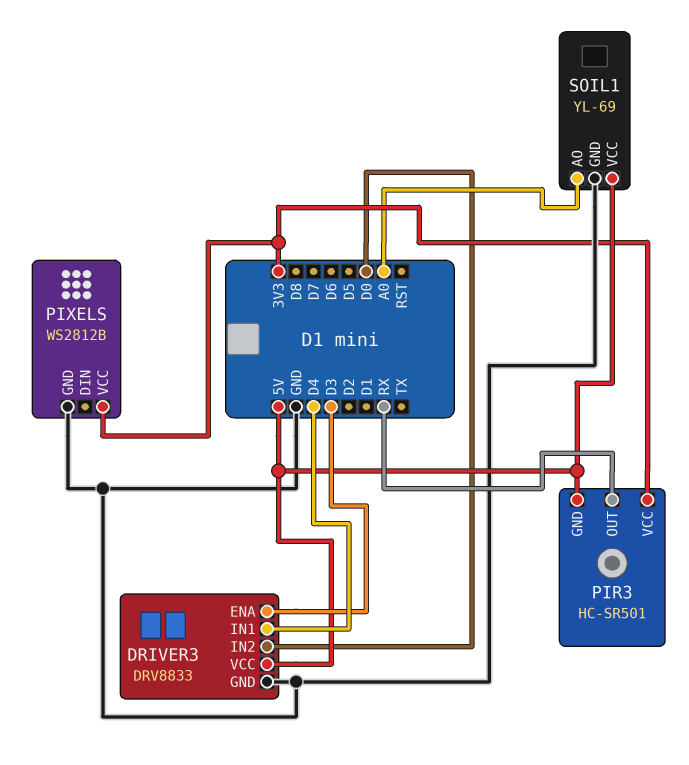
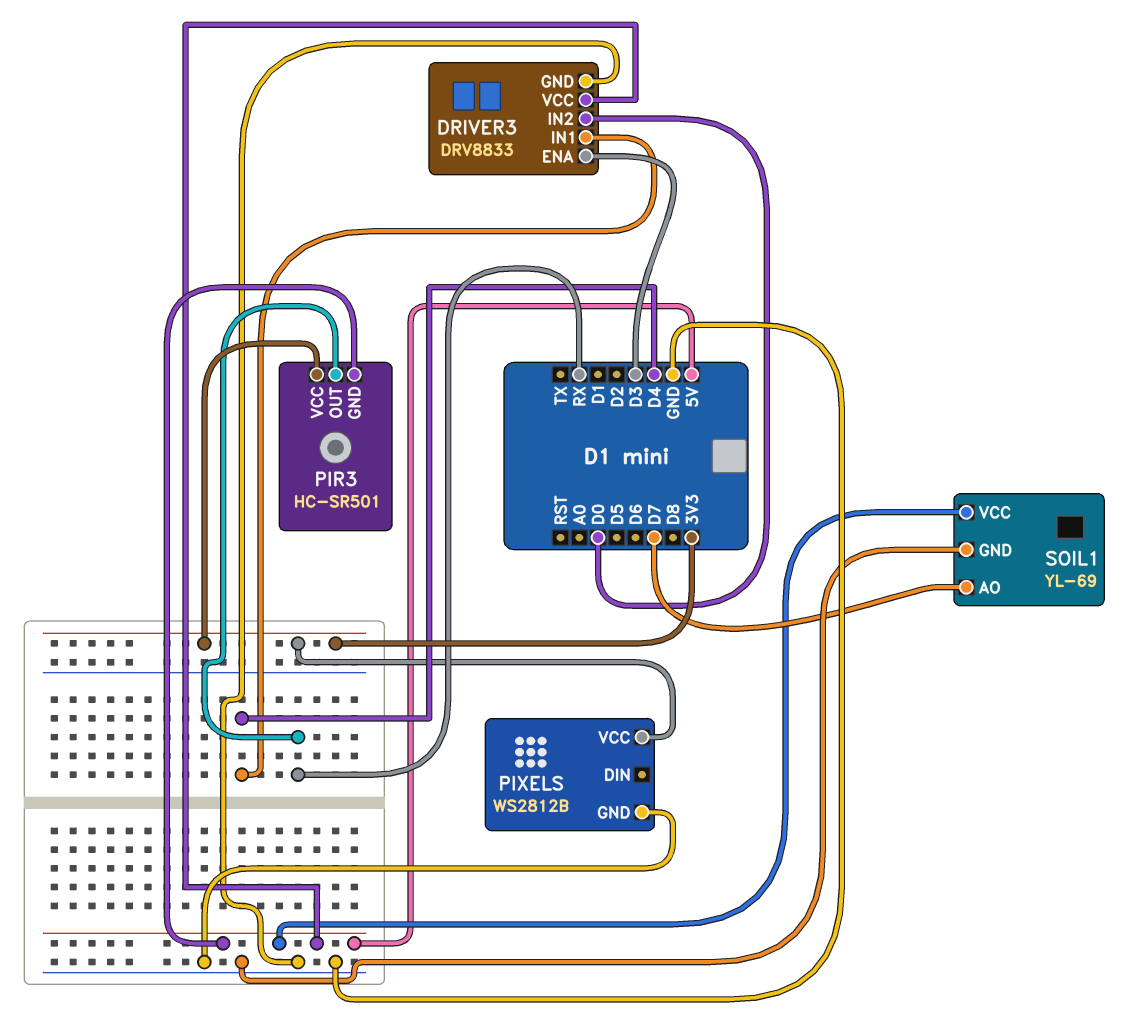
SOIL1 pin AO: A0 -> D7

